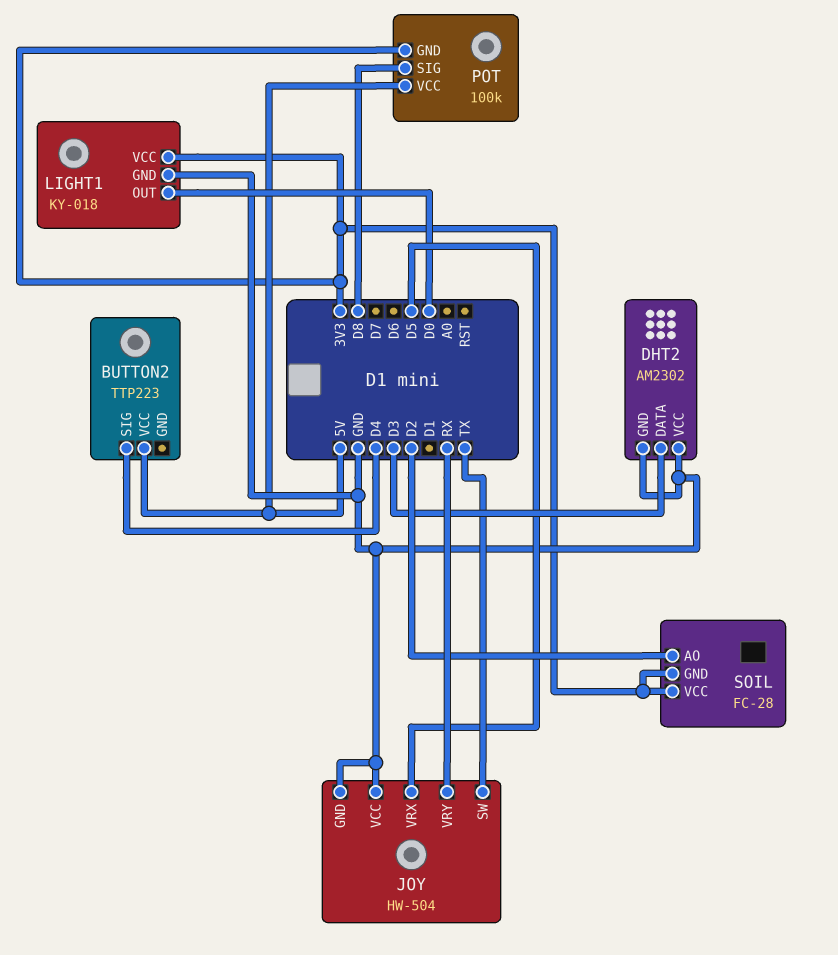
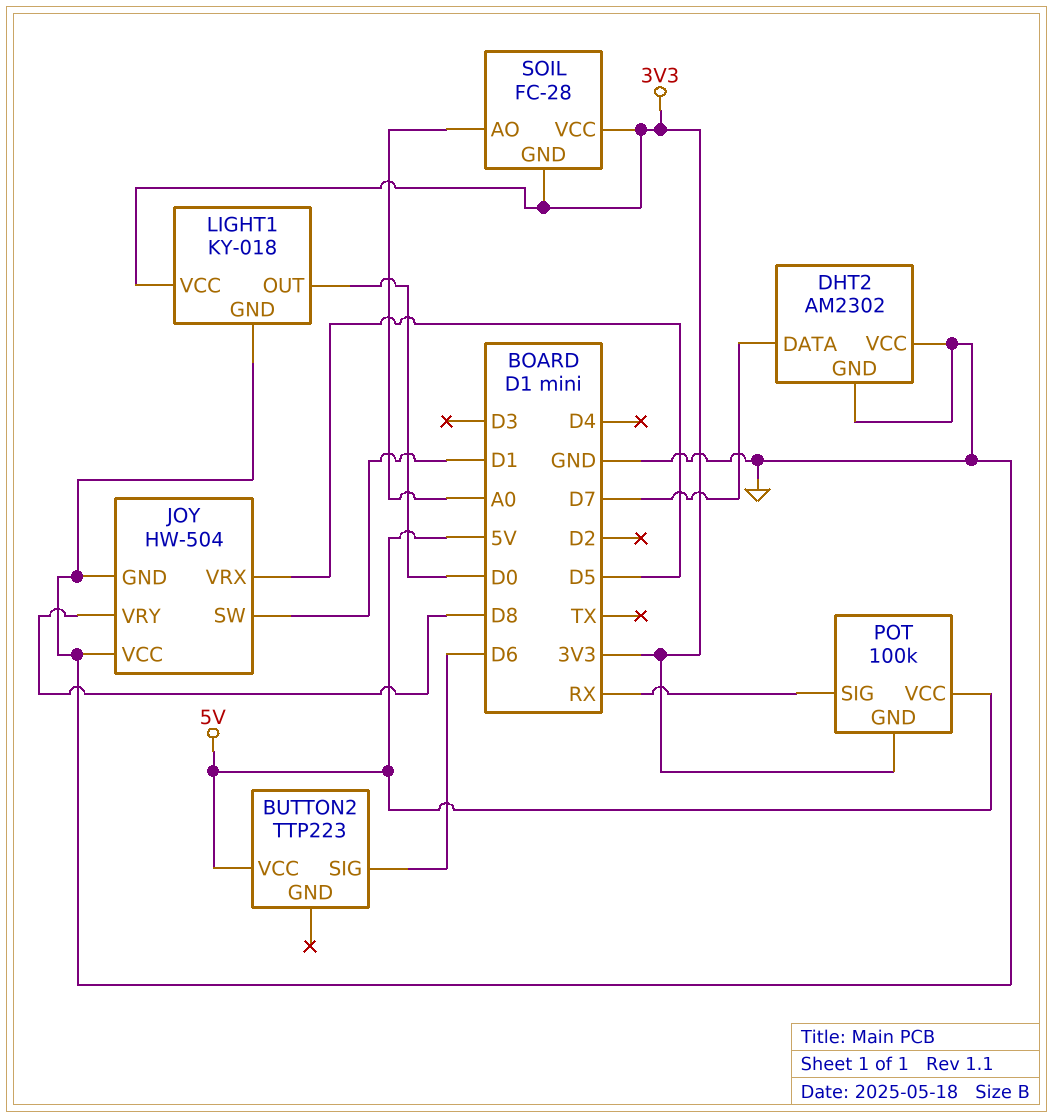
BUTTON2 pin SIG: D4 -> D6
DHT2 pin DATA: D3 -> D7
JOY pin SW: TX -> D1
JOY pin VRY: RX -> D8
POT pin SIG: D8 -> RX
SOIL pin AO: D2 -> A0

